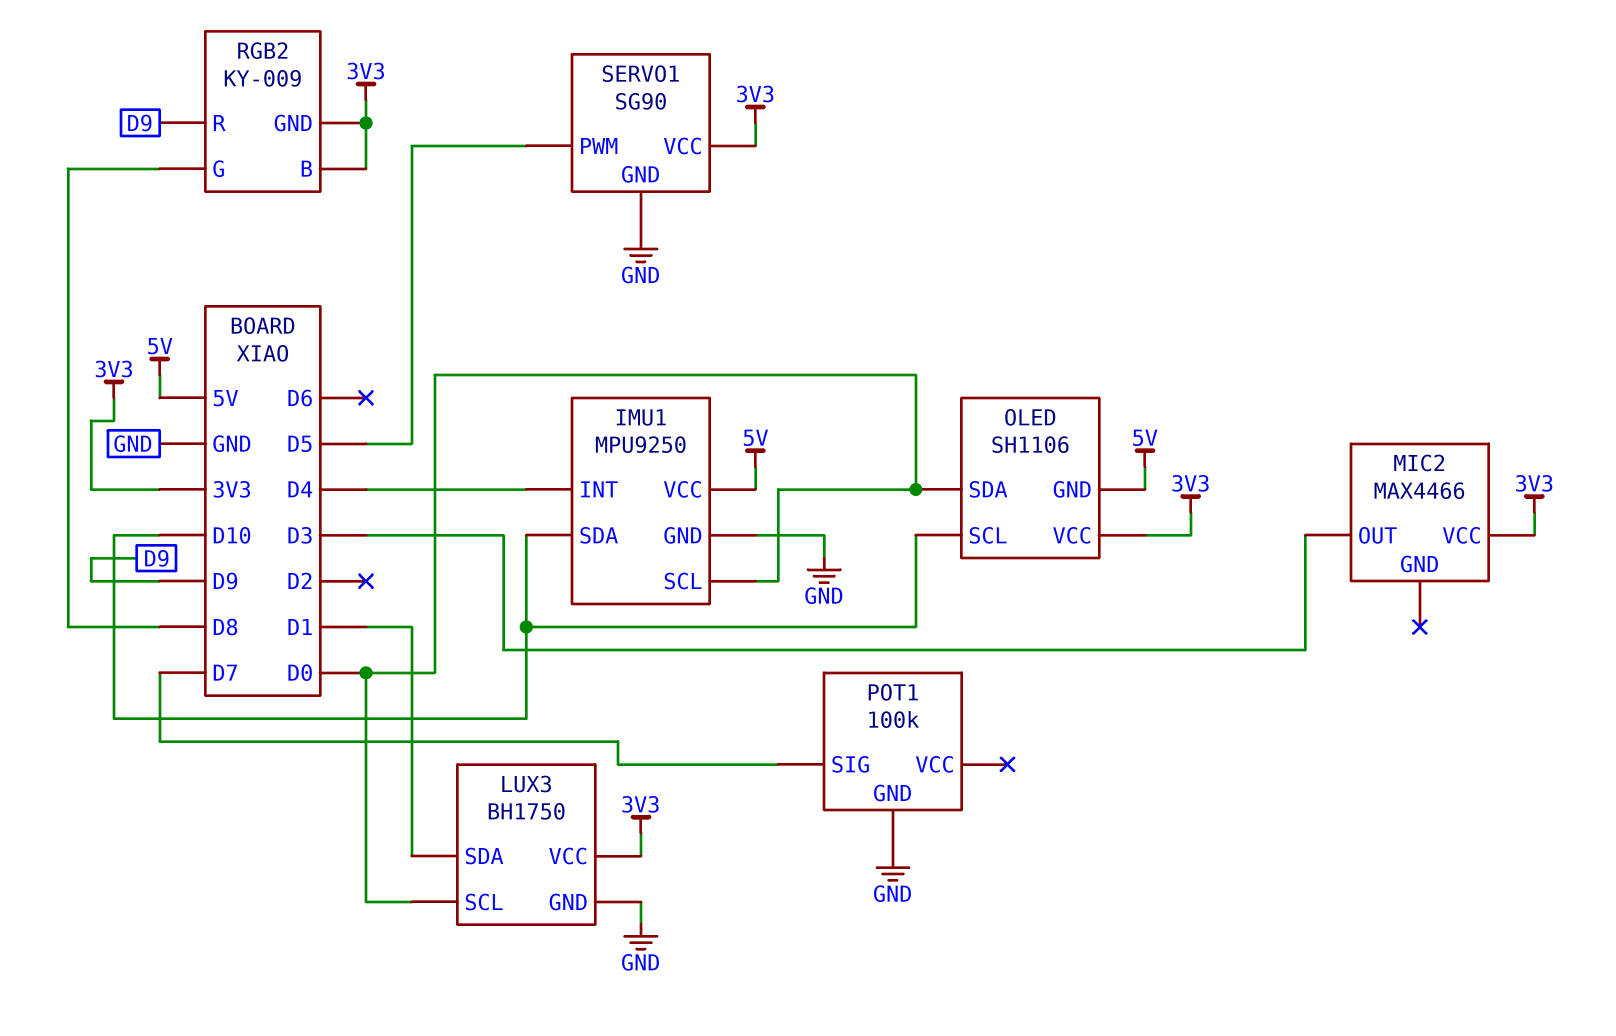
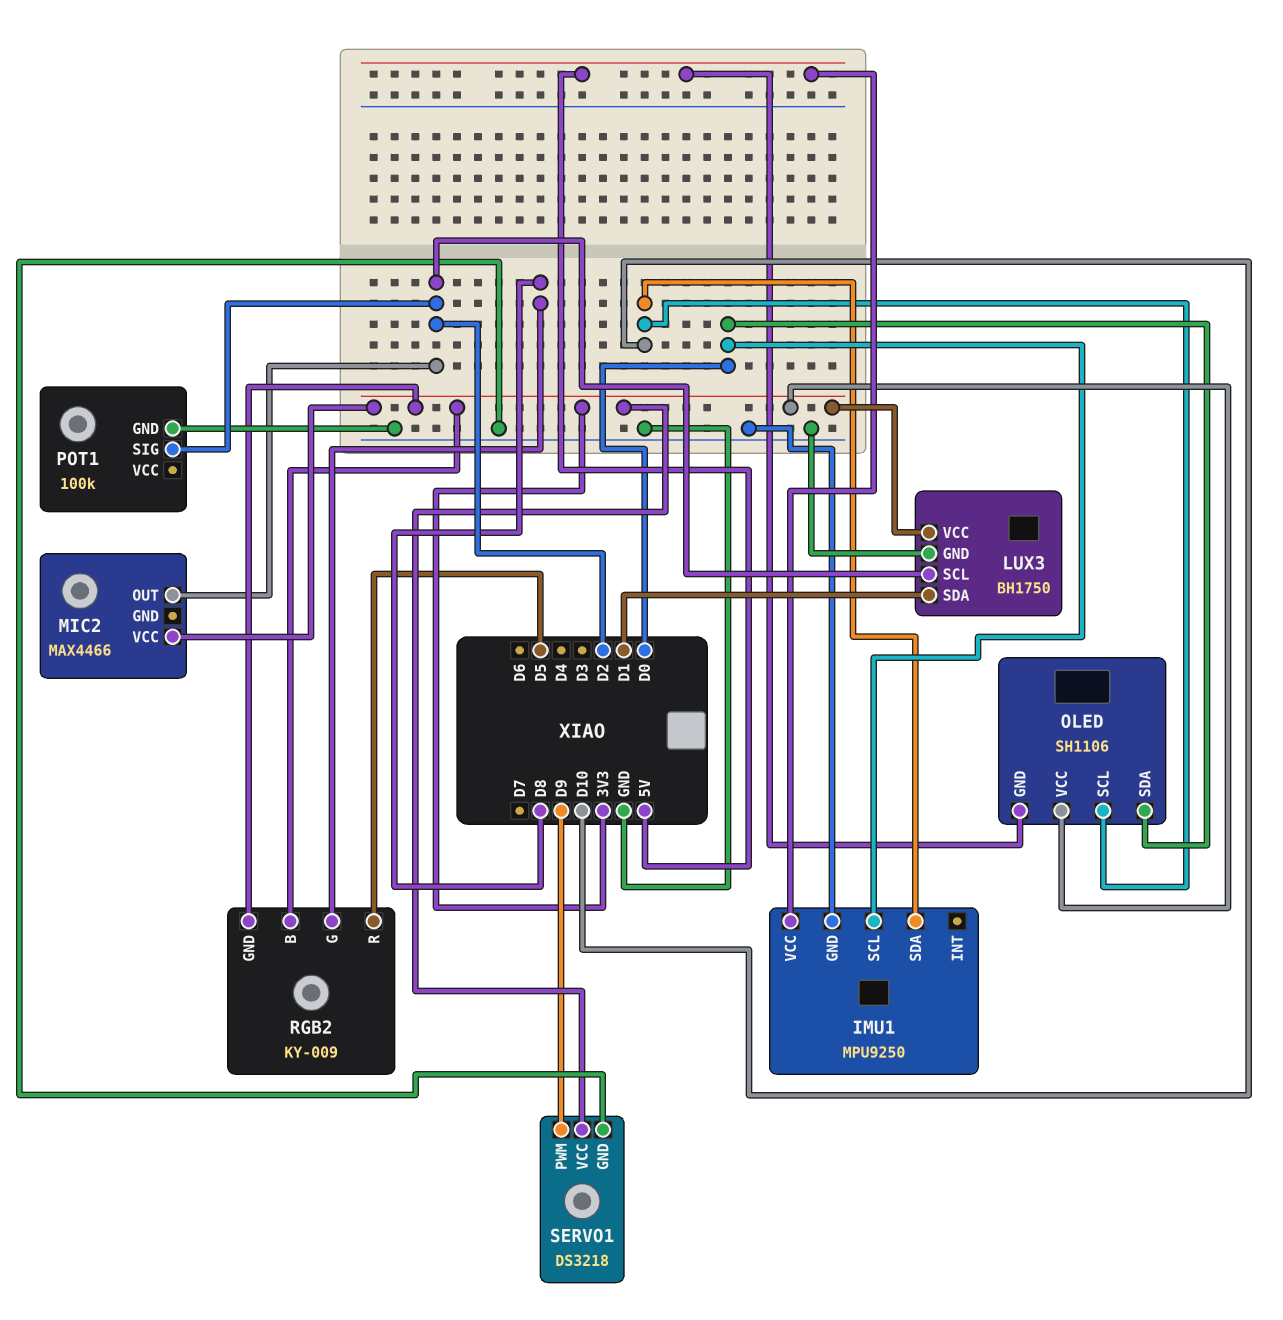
IMU1 pin INT: D4 -> none
LUX3 pin SCL: D0 -> D2
MIC2 pin OUT: D3 -> D2
POT1 pin SIG: D7 -> D2
RGB2 pin R: D9 -> D5
SERVO1: SG90 -> DS3218
SERVO1 pin PWM: D5 -> D9

